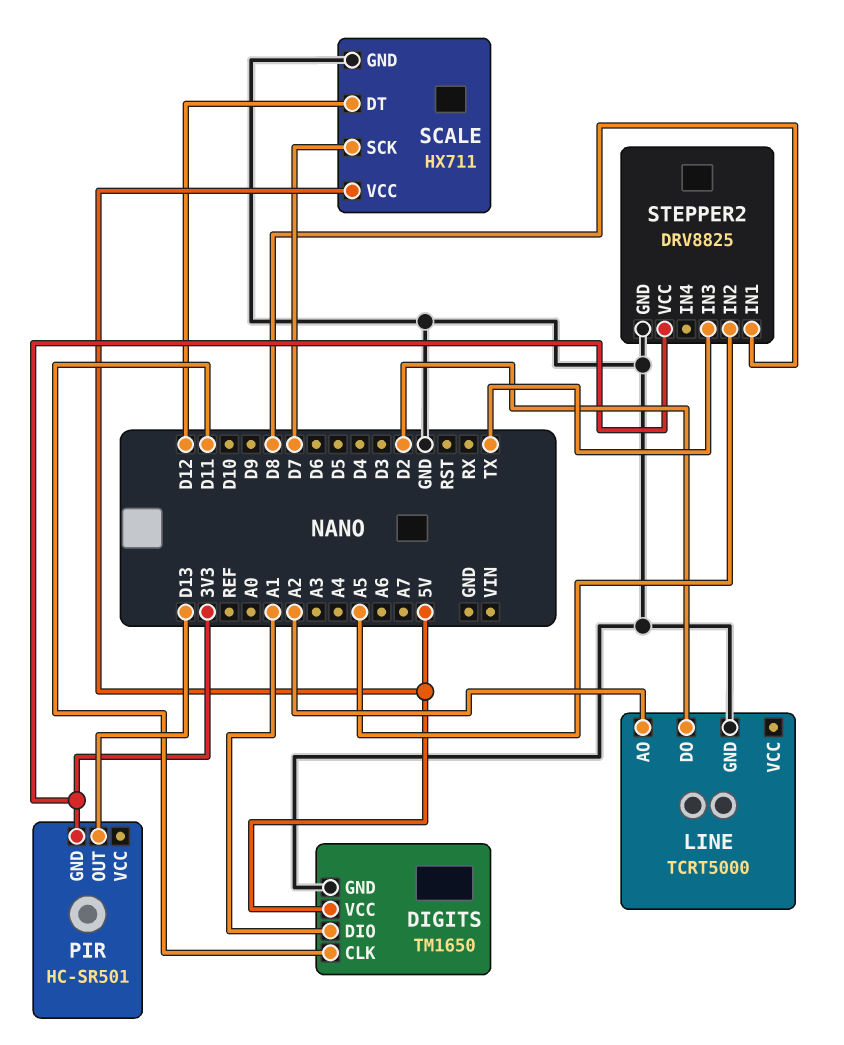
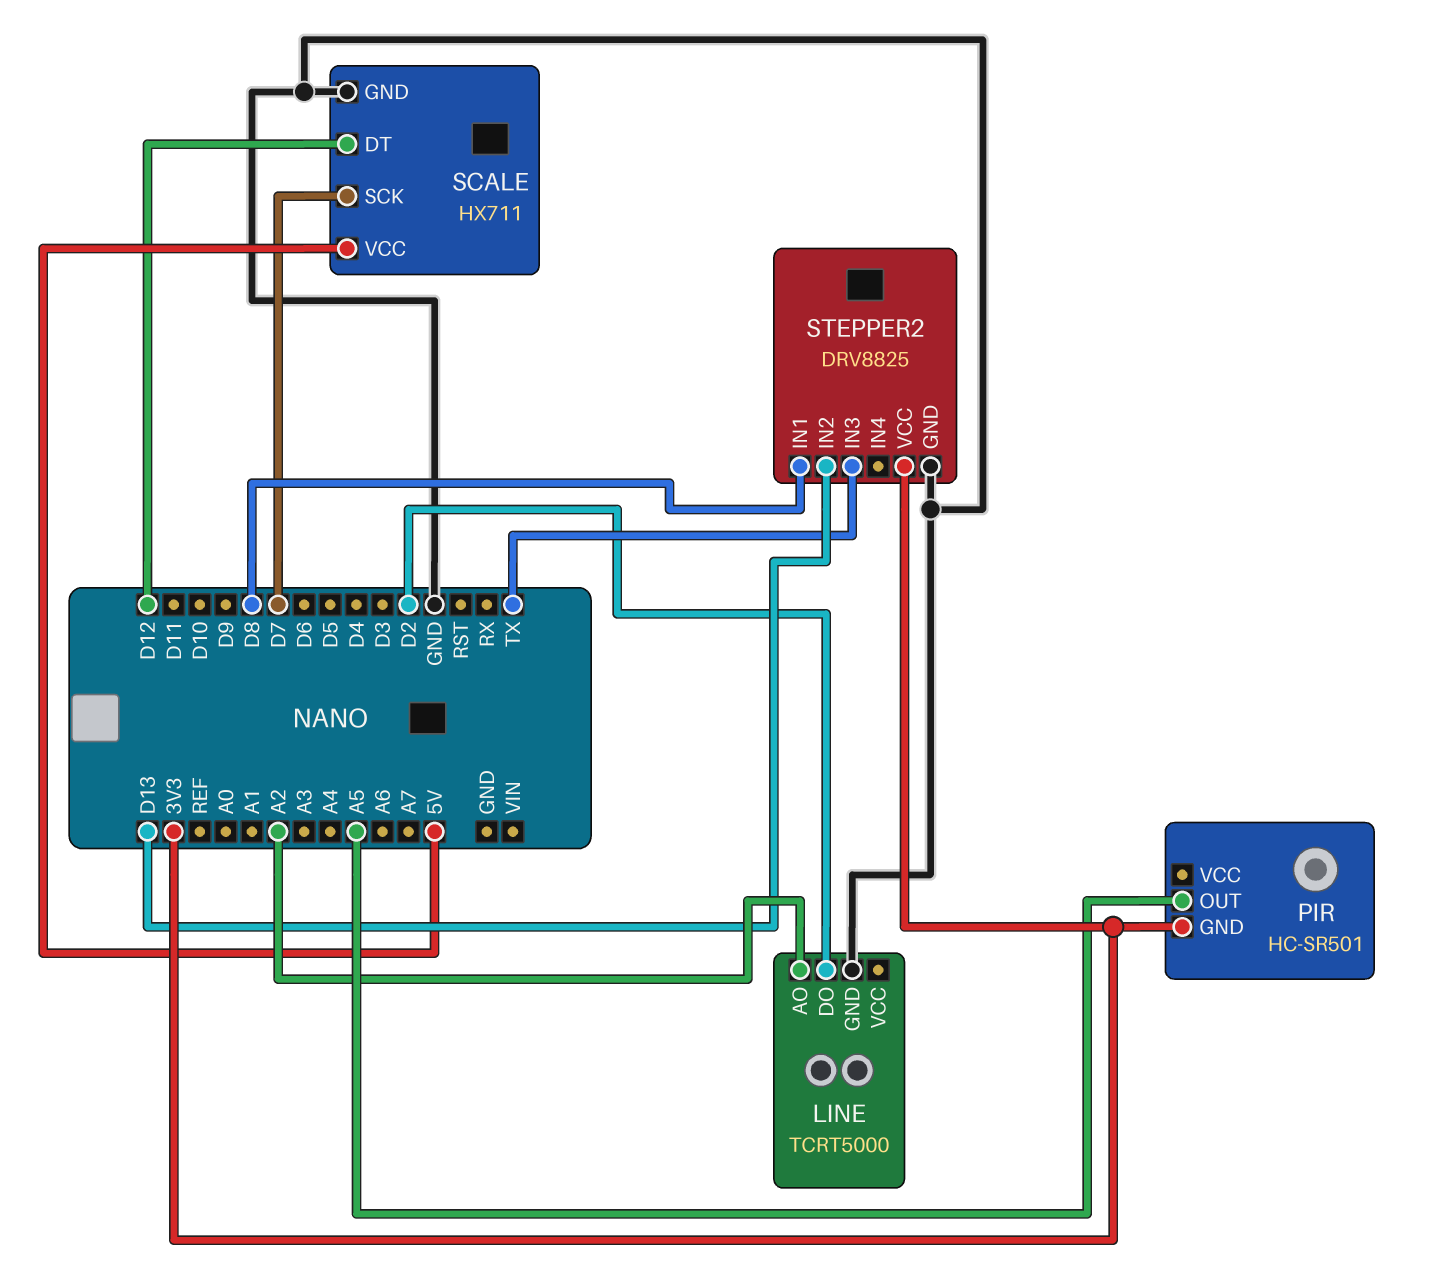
DIGITS: TM1650 -> none
DIGITS pin CLK: D11 -> none
DIGITS pin DIO: A1 -> none
DIGITS pin GND: GND -> none
DIGITS pin VCC: 5V -> none
PIR pin OUT: D13 -> A5
STEPPER2 pin IN2: A5 -> D13

